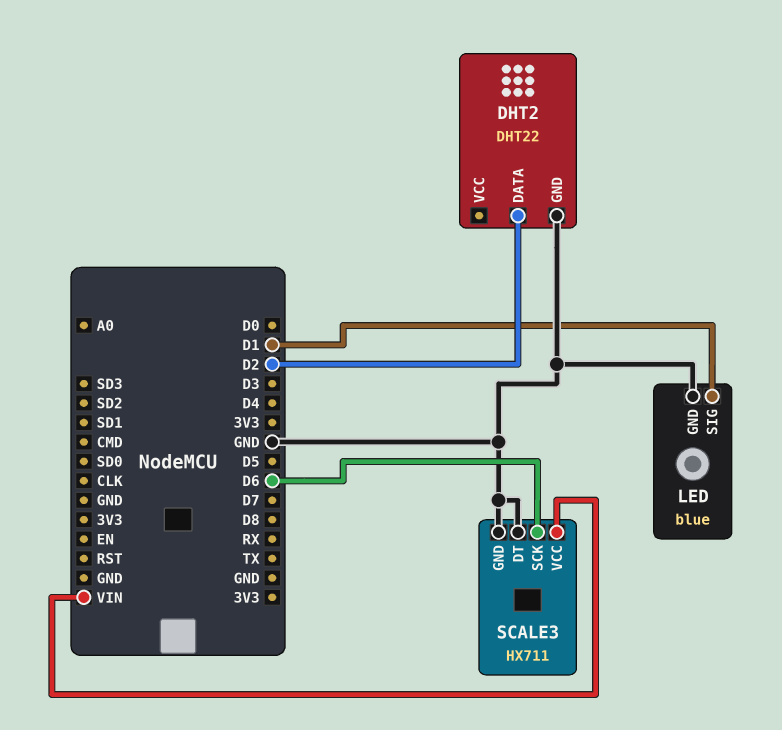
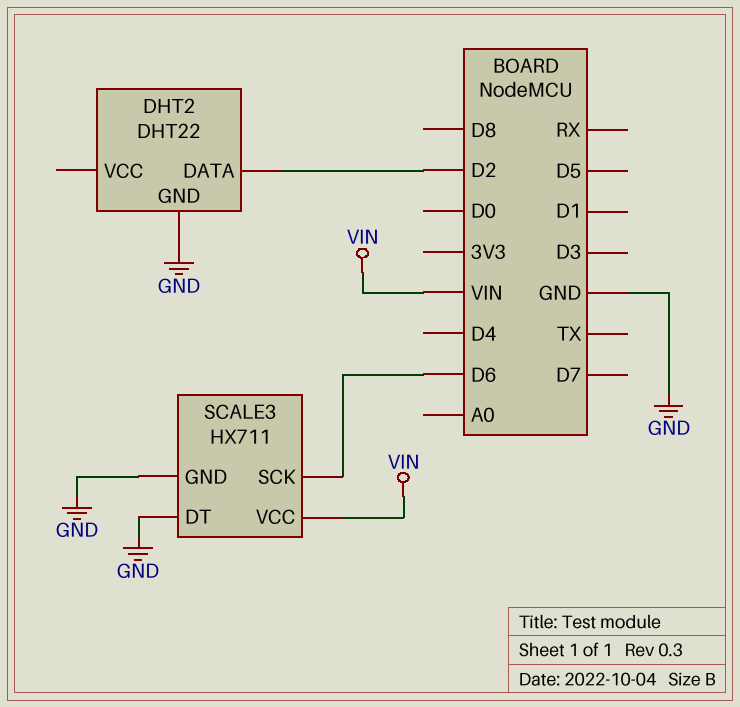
LED: blue -> none
LED pin GND: GND -> none
LED pin SIG: D1 -> none

